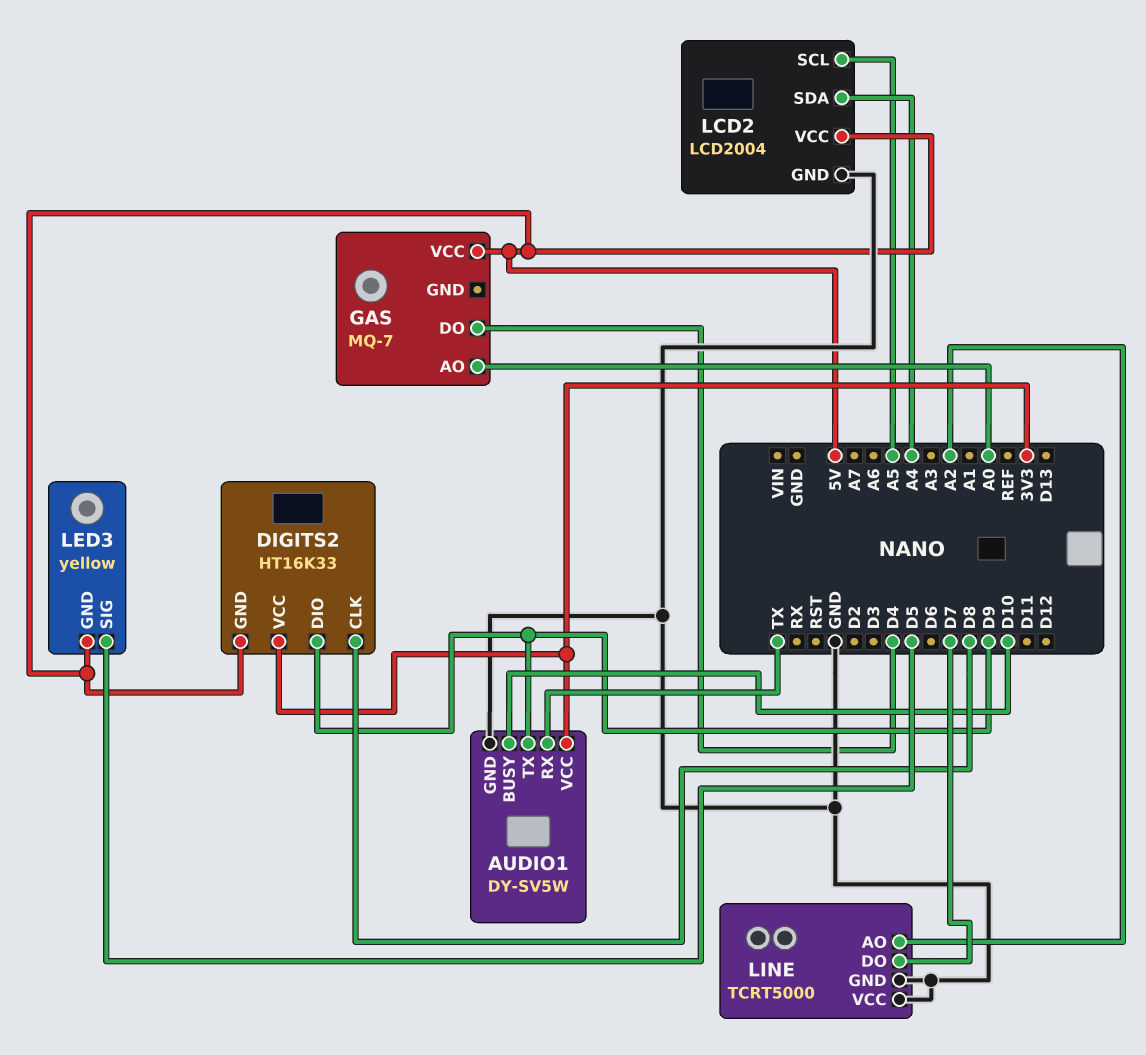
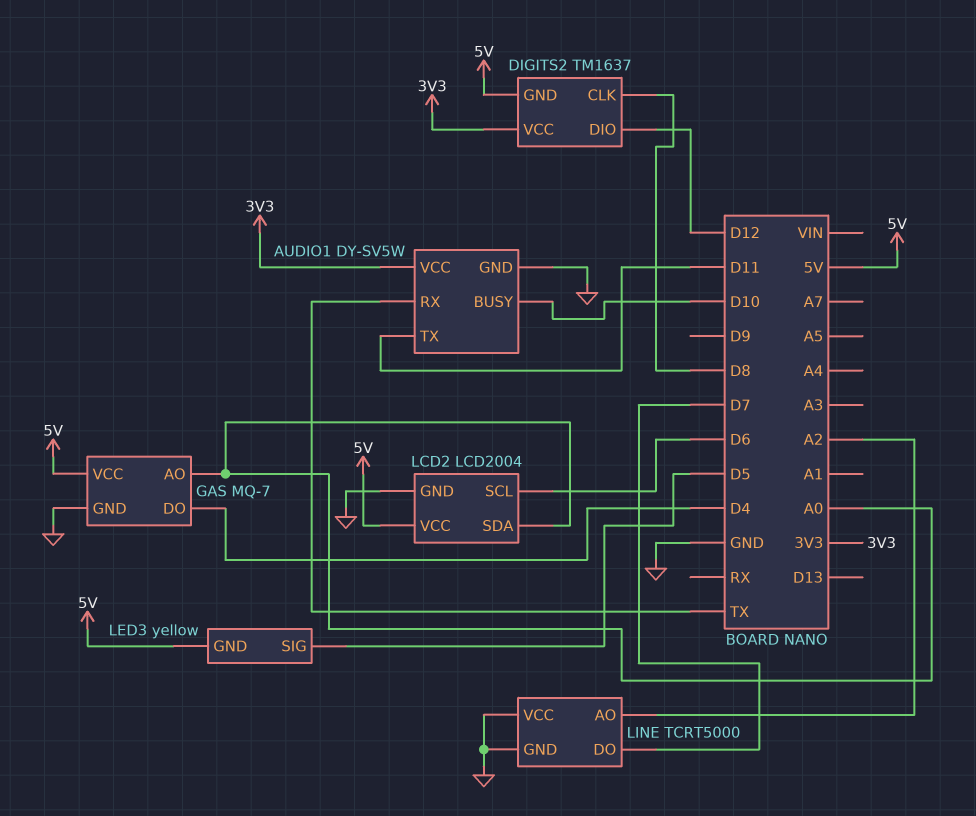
AUDIO1 pin TX: D9 -> D11
DIGITS2: HT16K33 -> TM1637
DIGITS2 pin DIO: D9 -> D12
GAS pin GND: none -> GND
LCD2 pin SCL: A5 -> D6
LCD2 pin SDA: A4 -> A0

